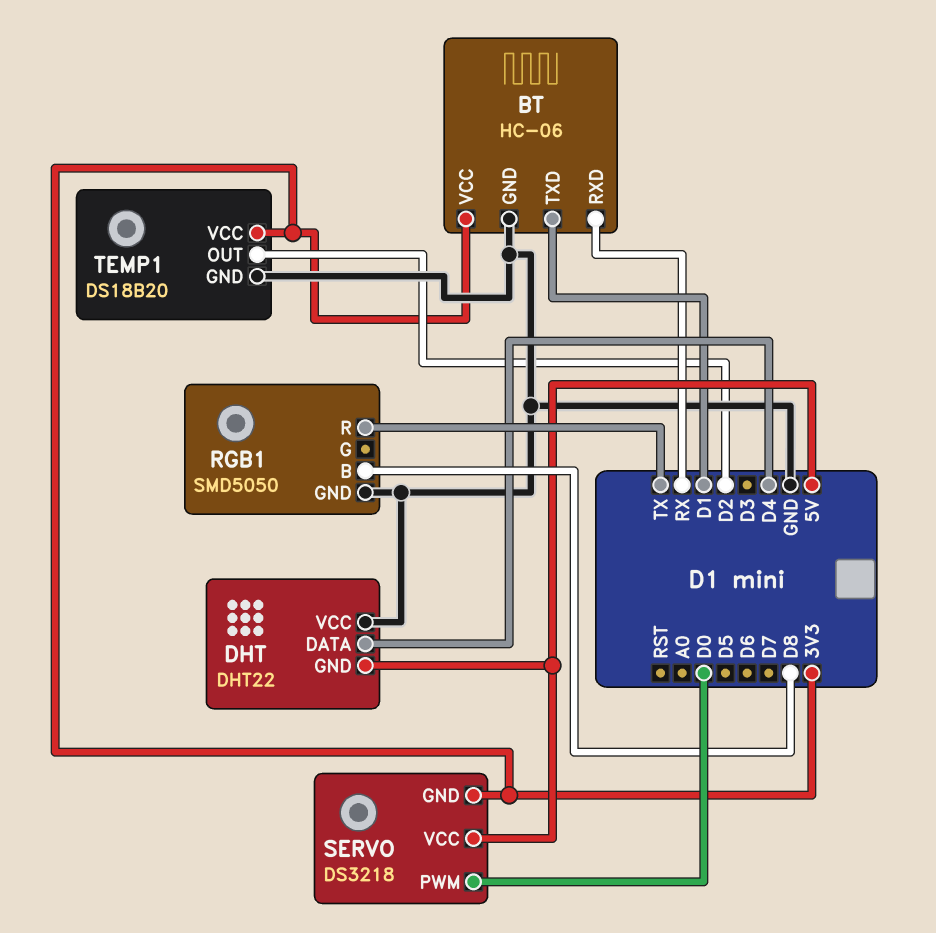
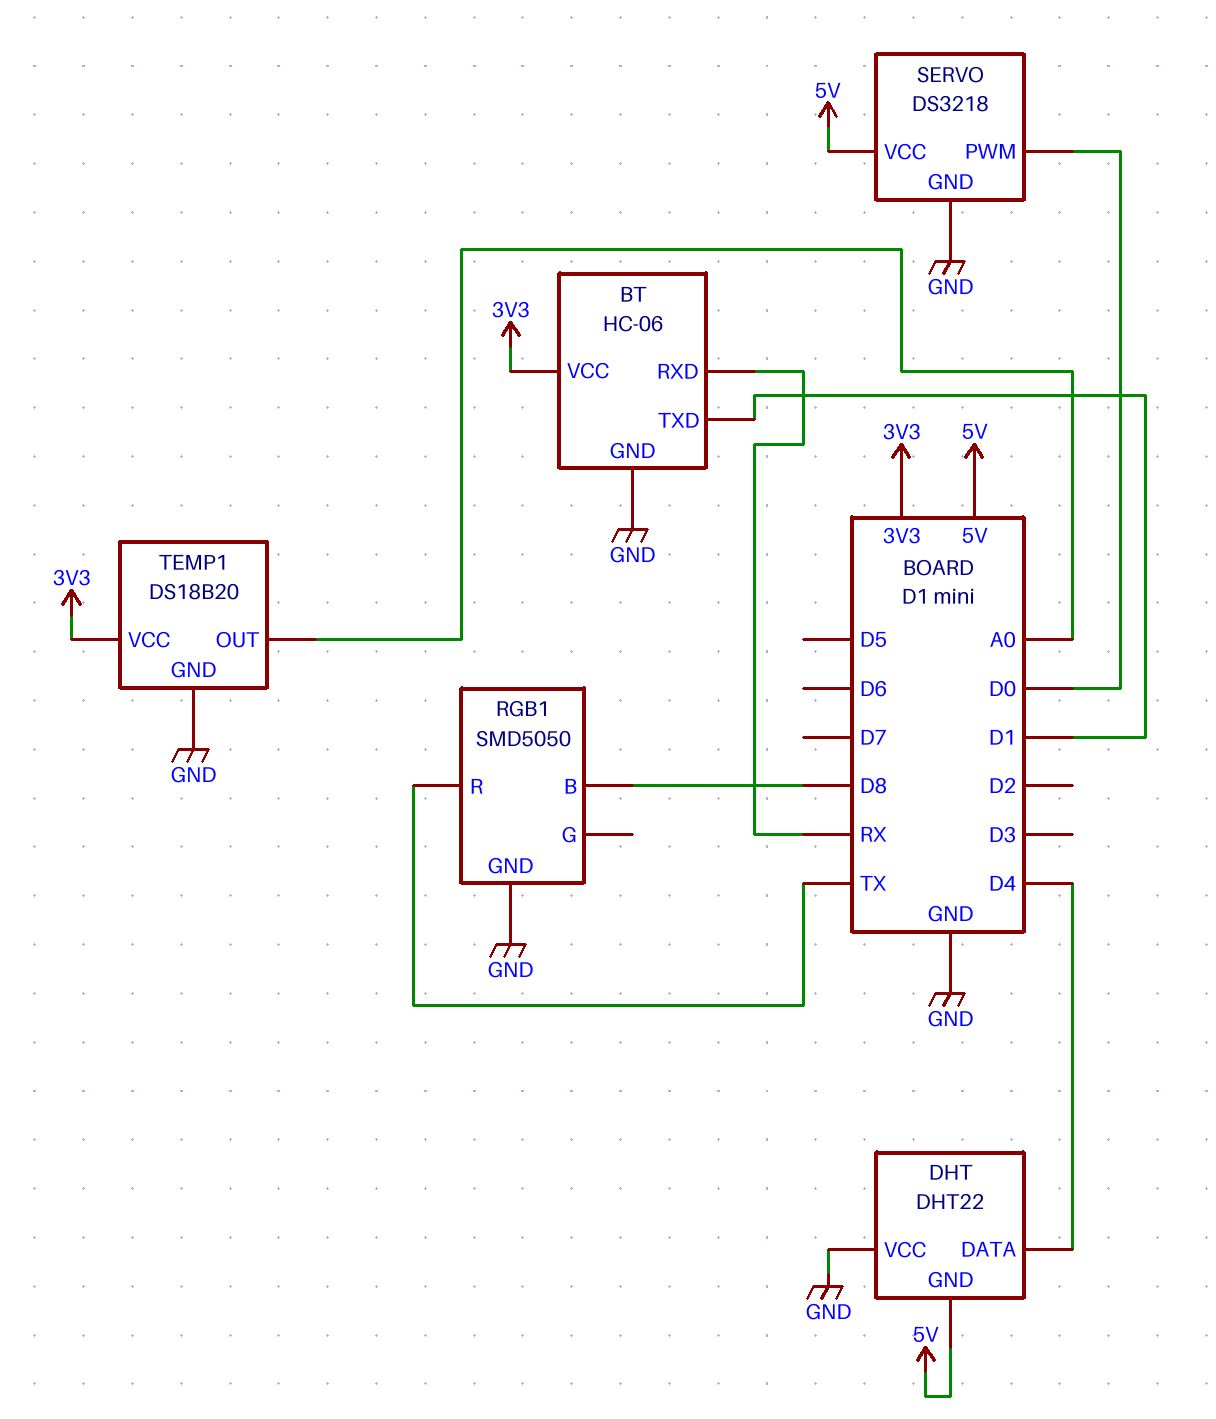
SERVO pin GND: 3V3 -> GND
TEMP1 pin OUT: D2 -> A0

